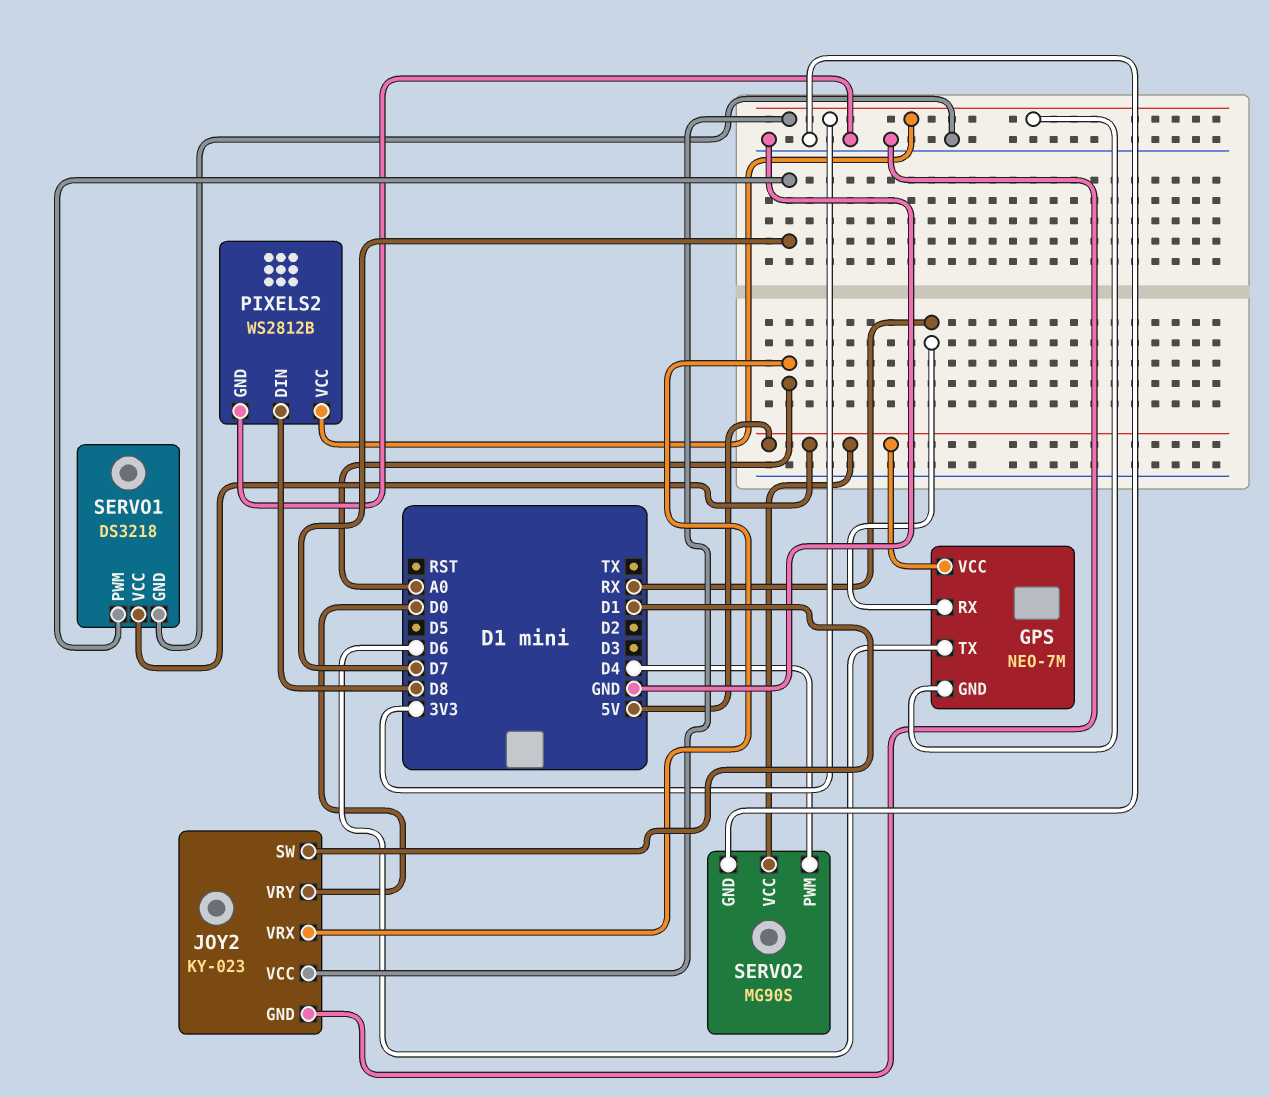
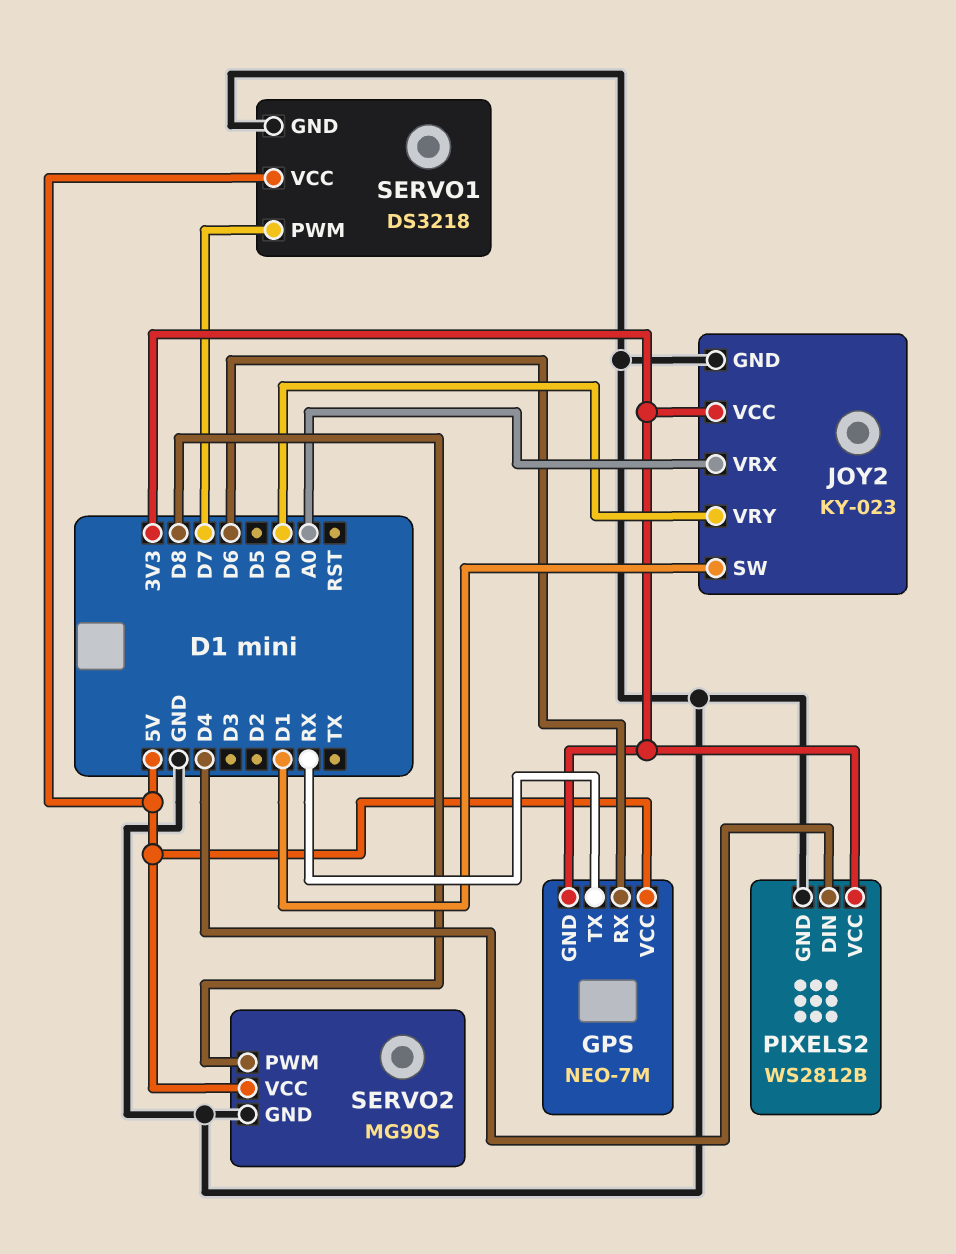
GPS pin RX: RX -> D6
GPS pin TX: D6 -> RX
PIXELS2 pin DIN: D8 -> D4
SERVO2 pin PWM: D4 -> D8

